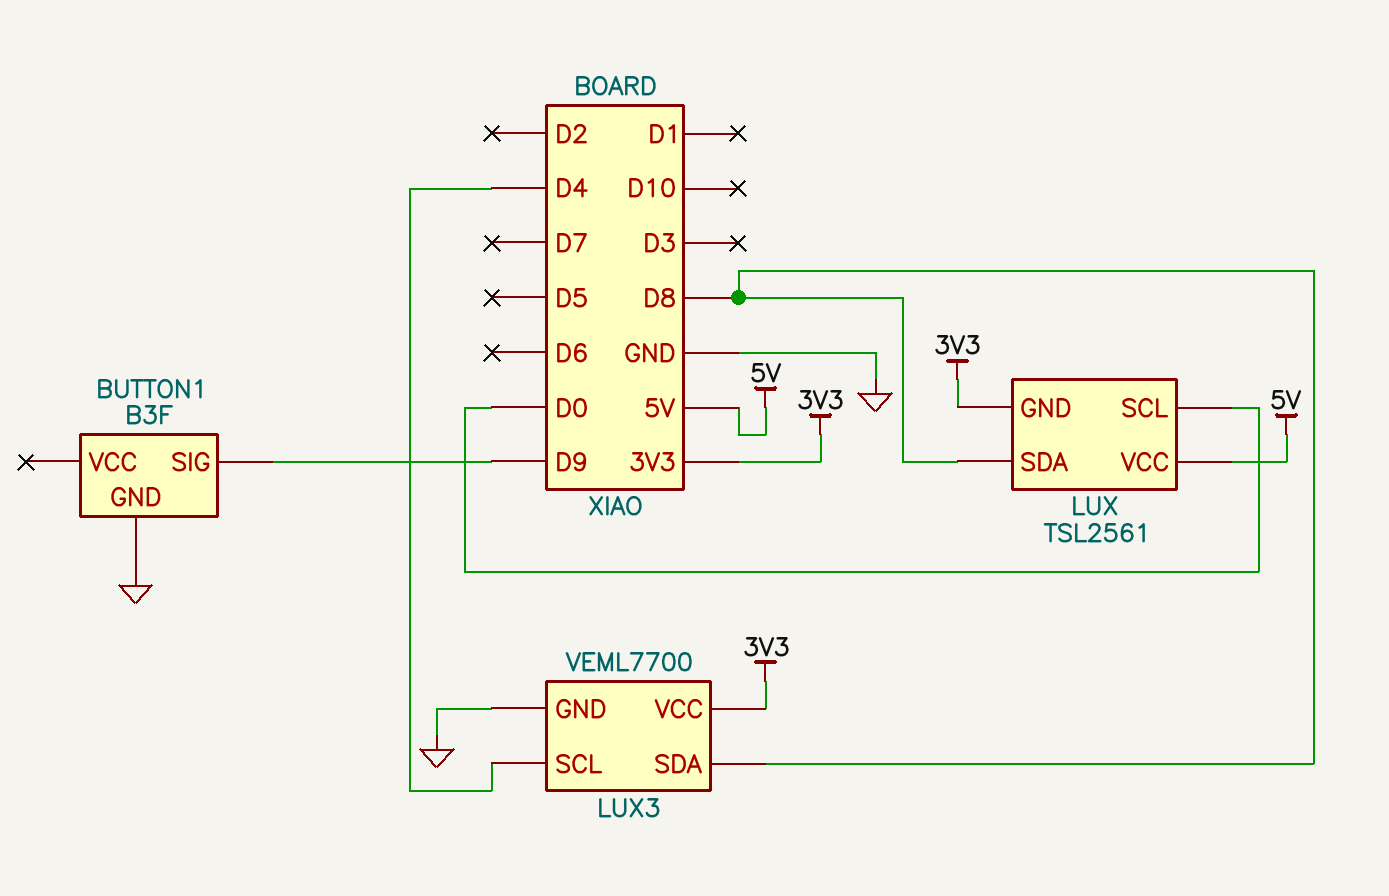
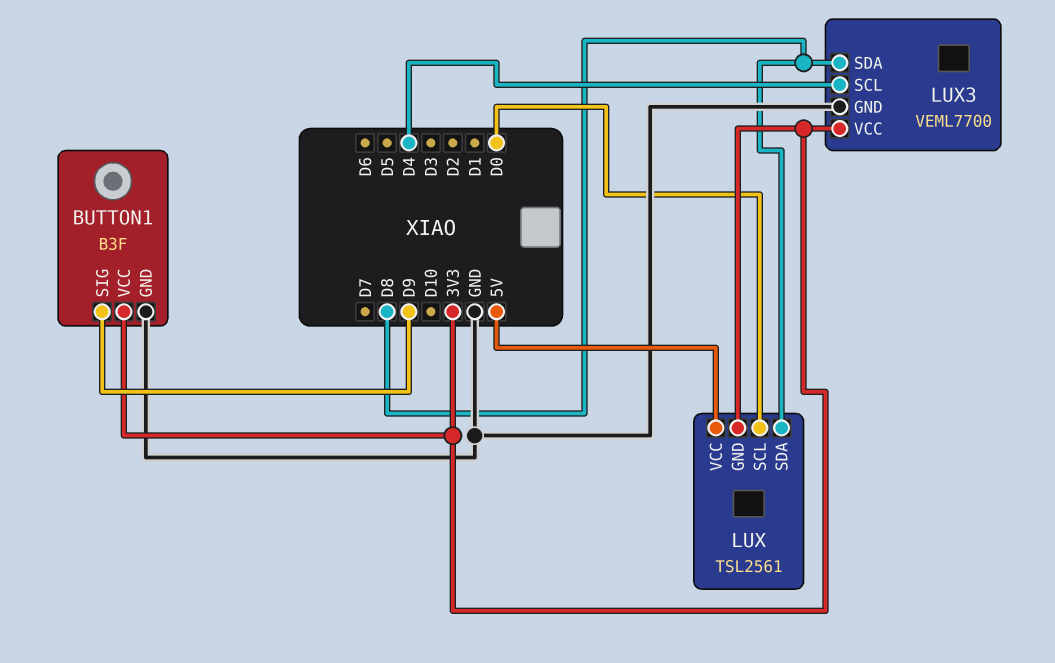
BUTTON1 pin VCC: none -> 3V3

